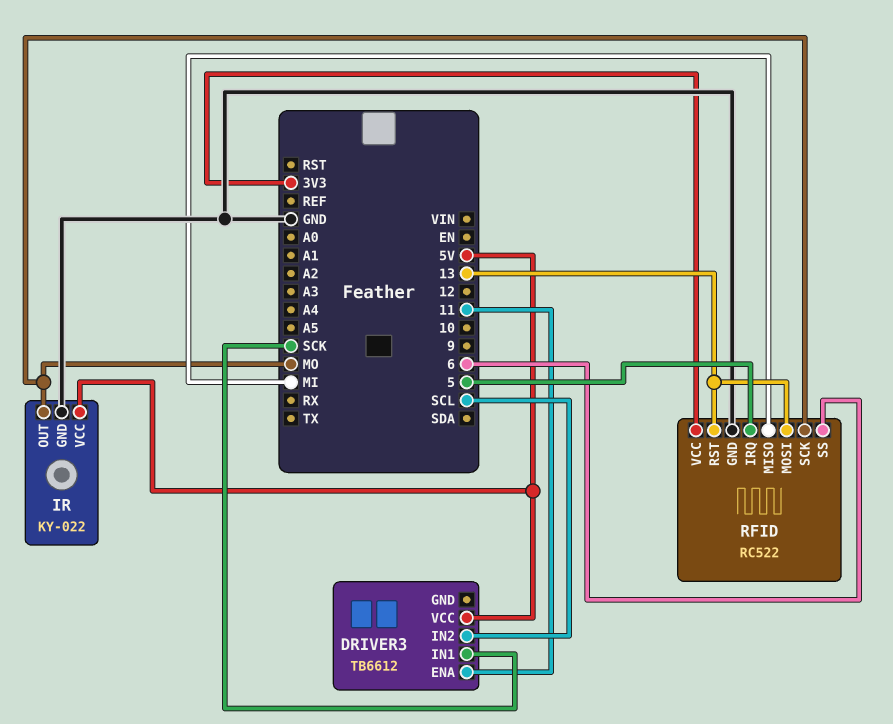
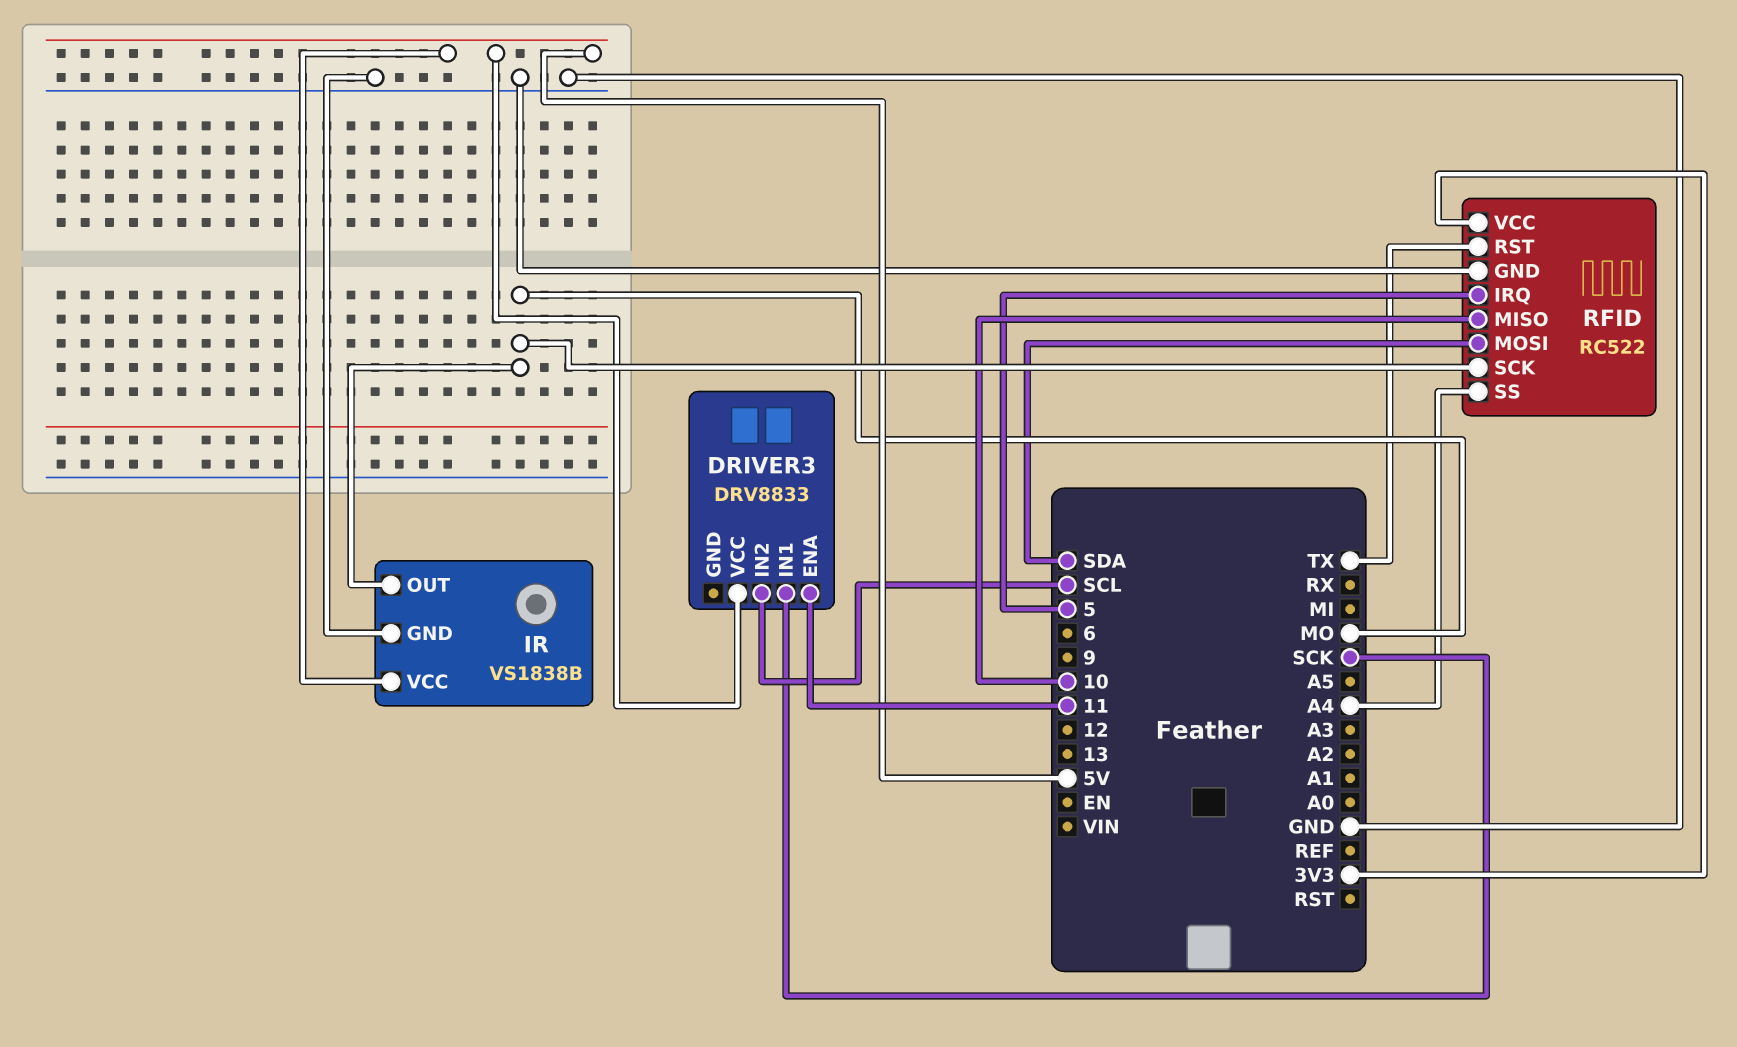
DRIVER3: TB6612 -> DRV8833
IR: KY-022 -> VS1838B
RFID pin MISO: MI -> 10
RFID pin MOSI: 13 -> SDA
RFID pin RST: 13 -> TX
RFID pin SS: 6 -> A4

